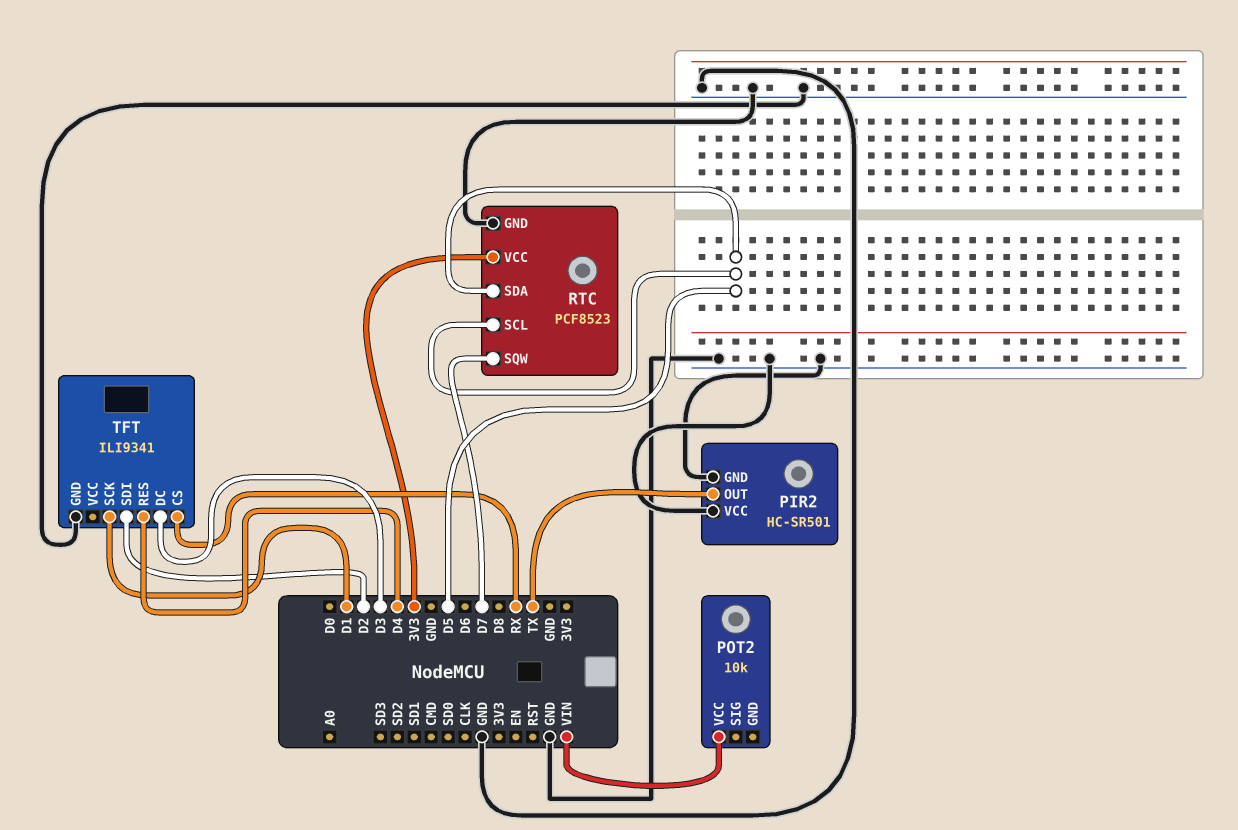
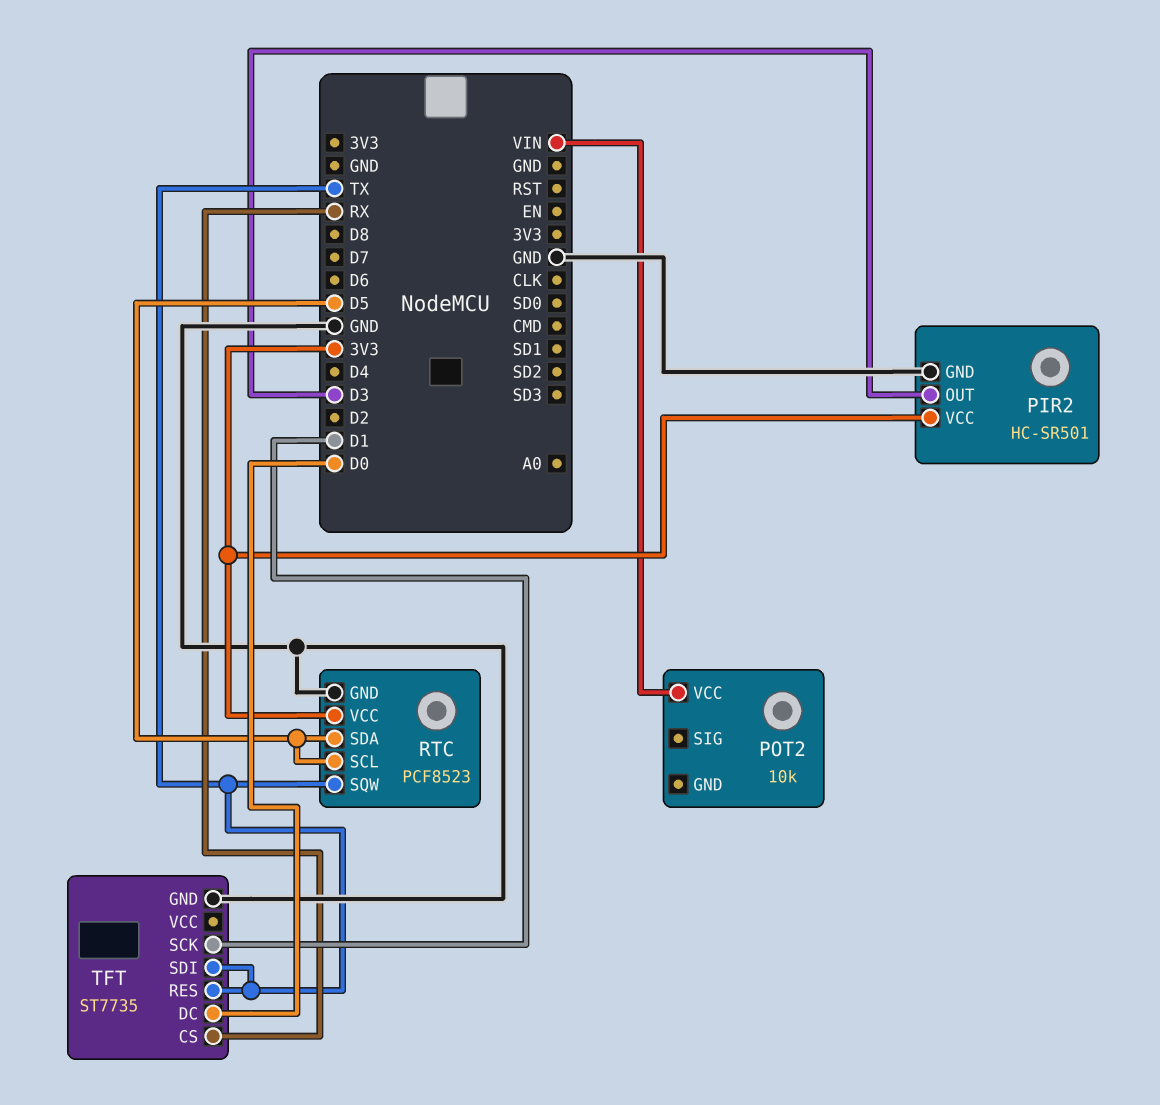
PIR2 pin OUT: TX -> D3
PIR2 pin VCC: GND -> 3V3
RTC pin SQW: D7 -> TX
TFT: ILI9341 -> ST7735
TFT pin DC: D3 -> D0
TFT pin RES: D4 -> TX
TFT pin SDI: D2 -> TX

